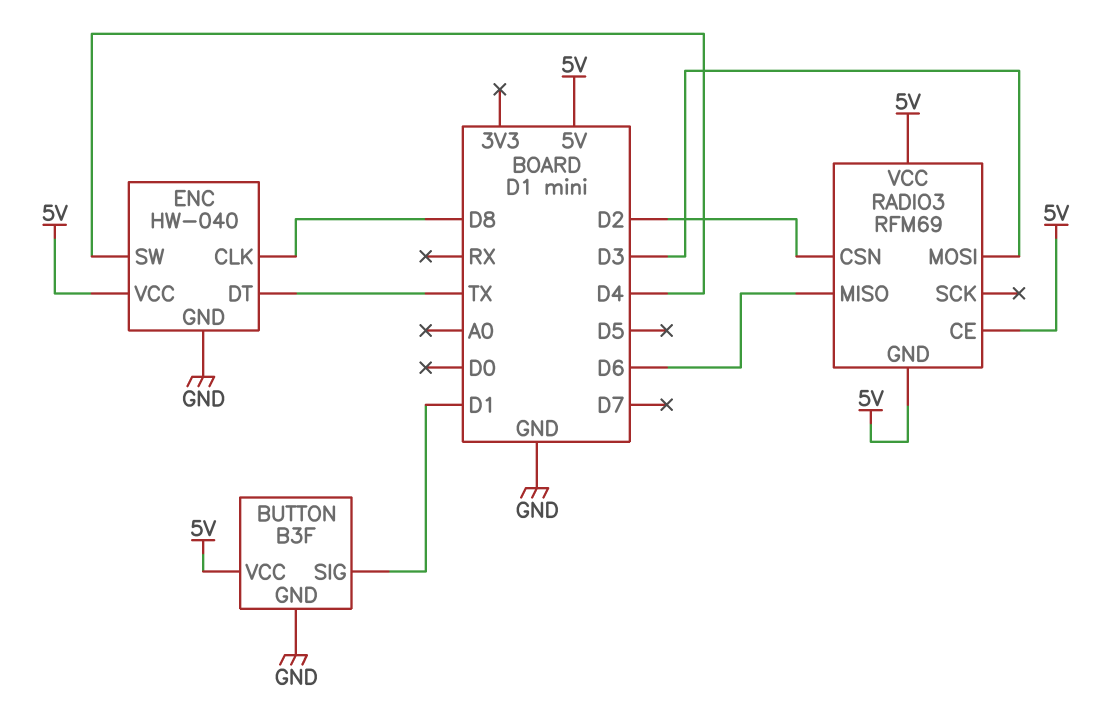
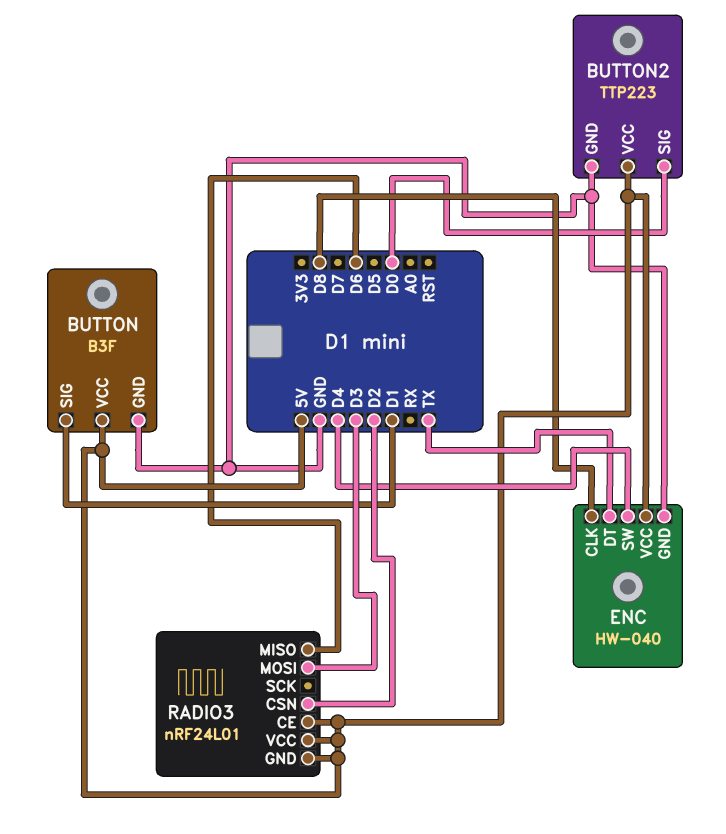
BUTTON2: none -> TTP223
BUTTON2 pin GND: none -> GND
BUTTON2 pin SIG: none -> D0
BUTTON2 pin VCC: none -> 5V
RADIO3: RFM69 -> nRF24L01

